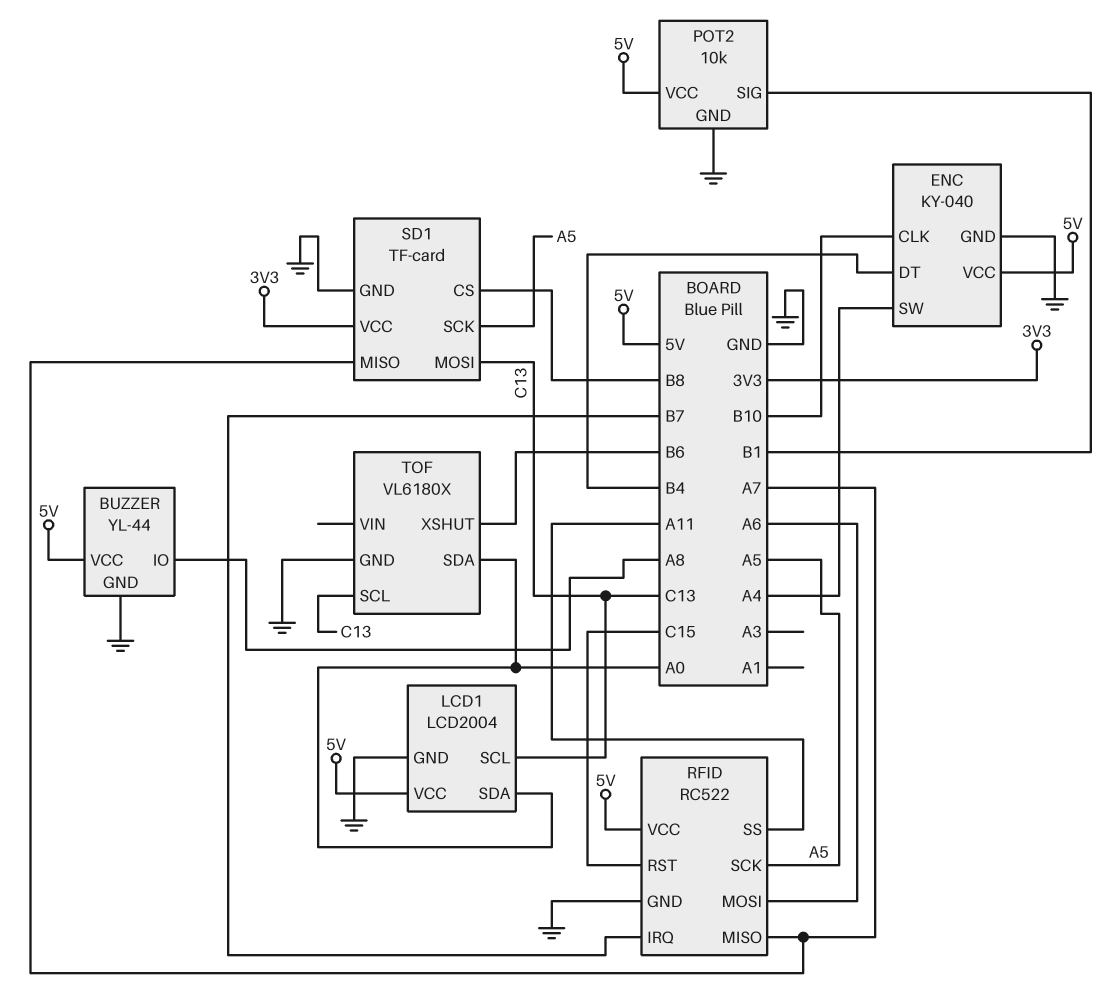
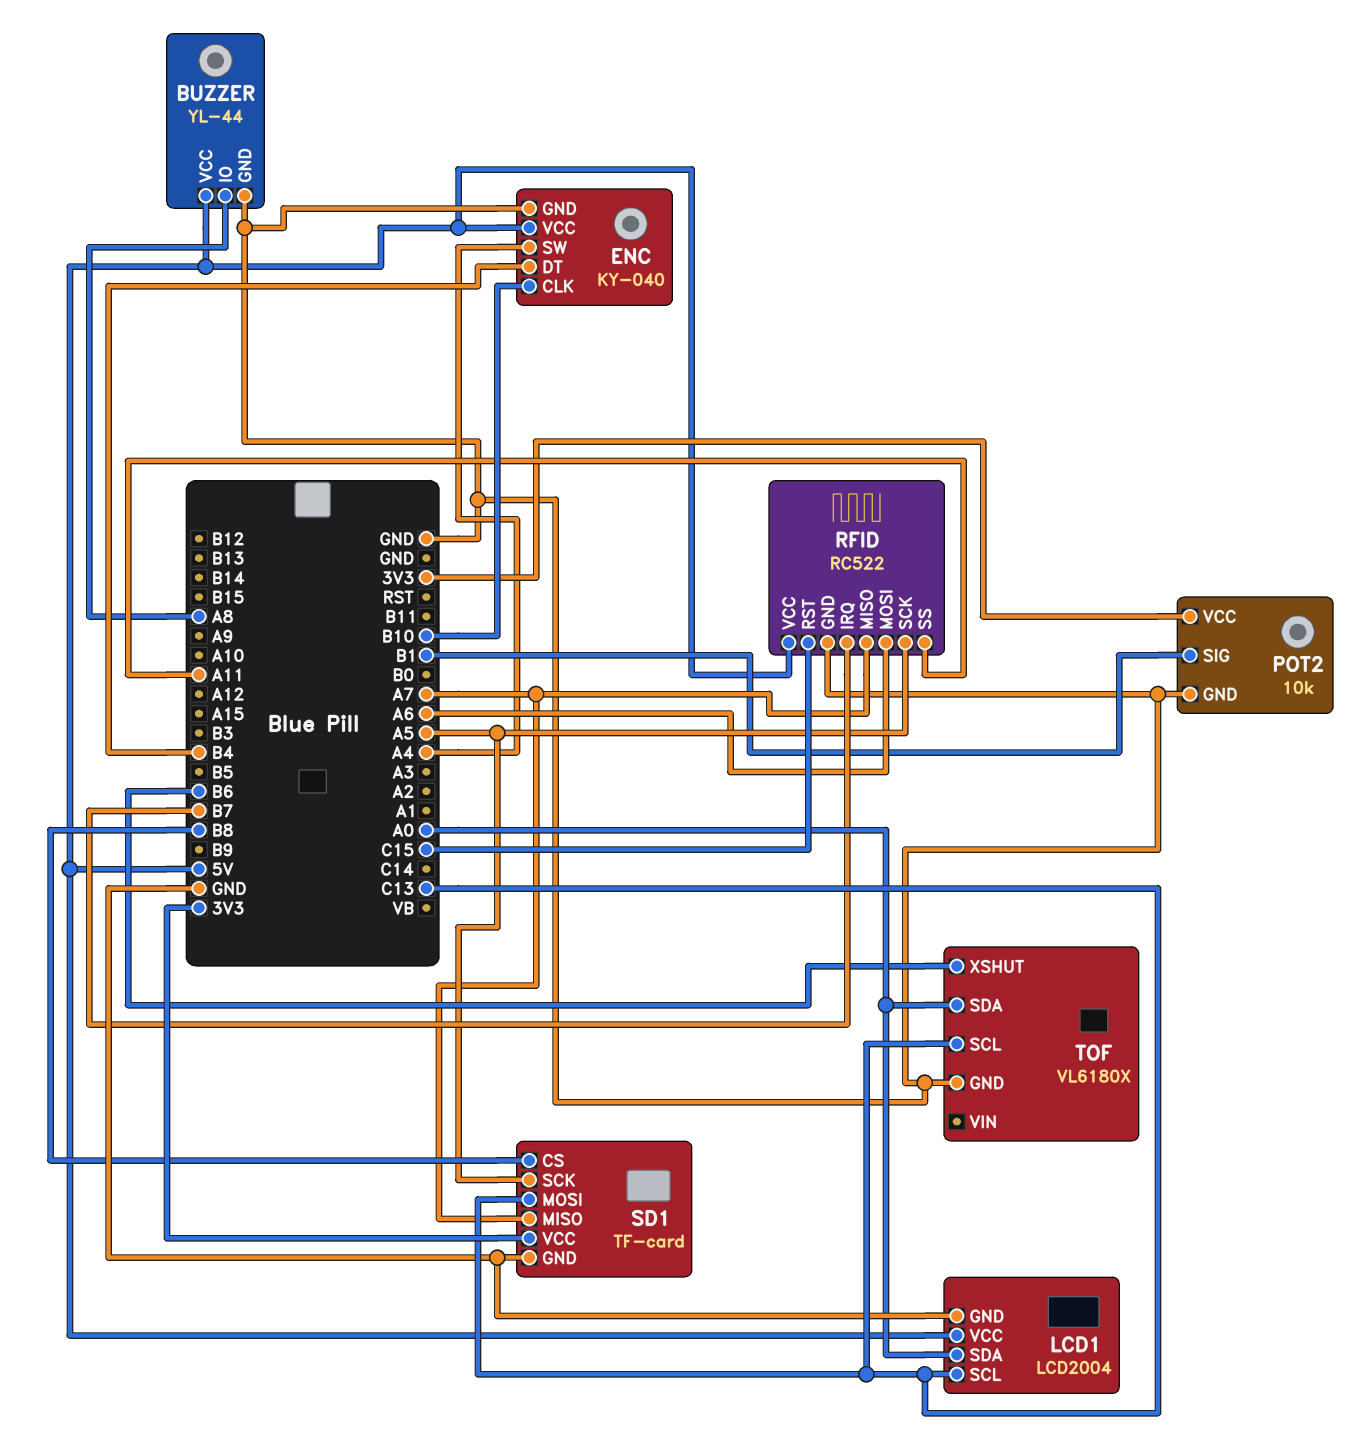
POT2 pin VCC: 5V -> 3V3

